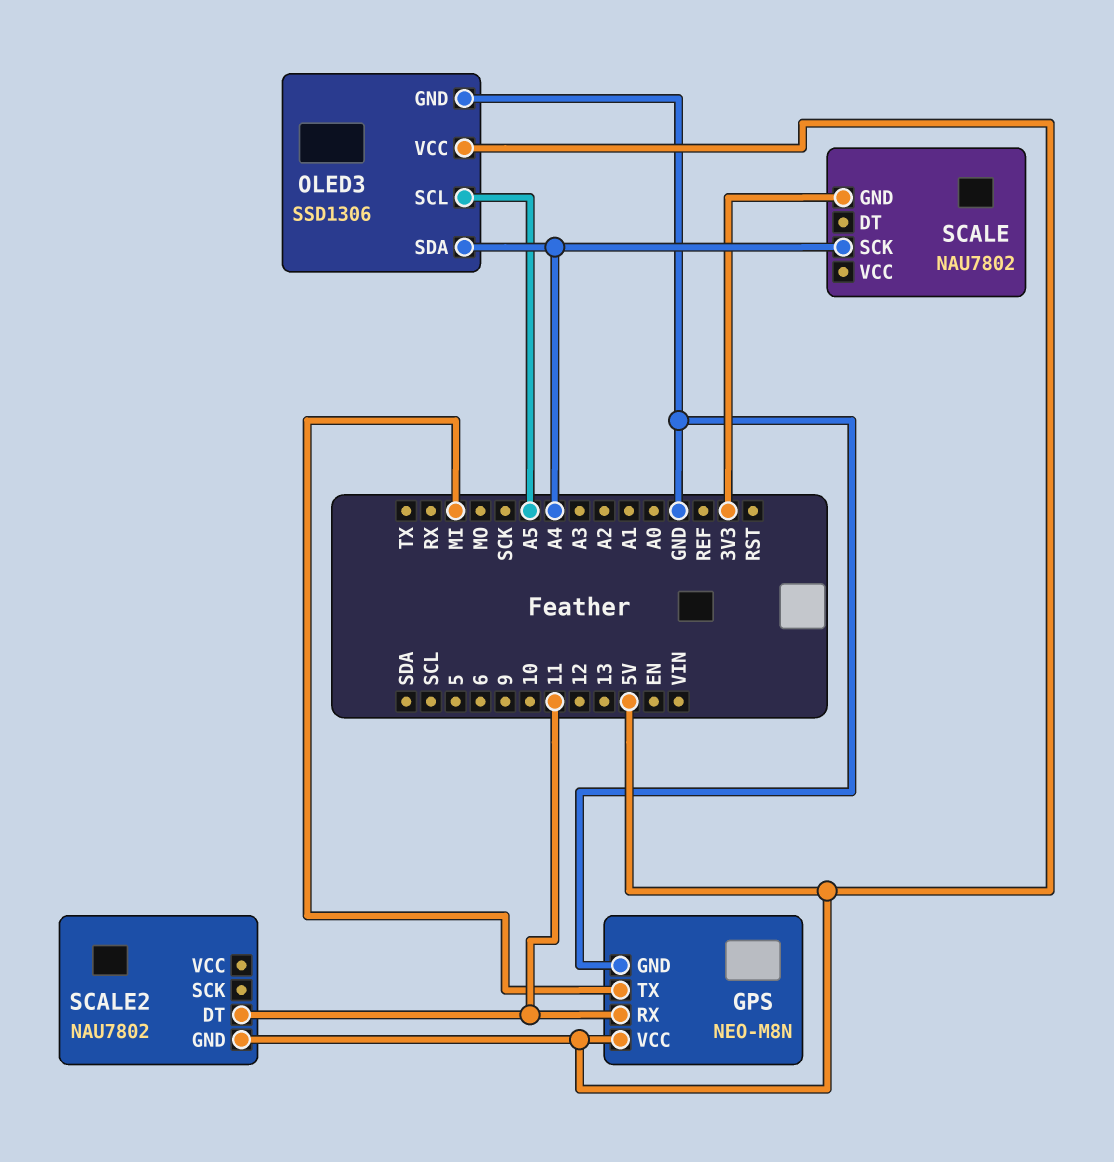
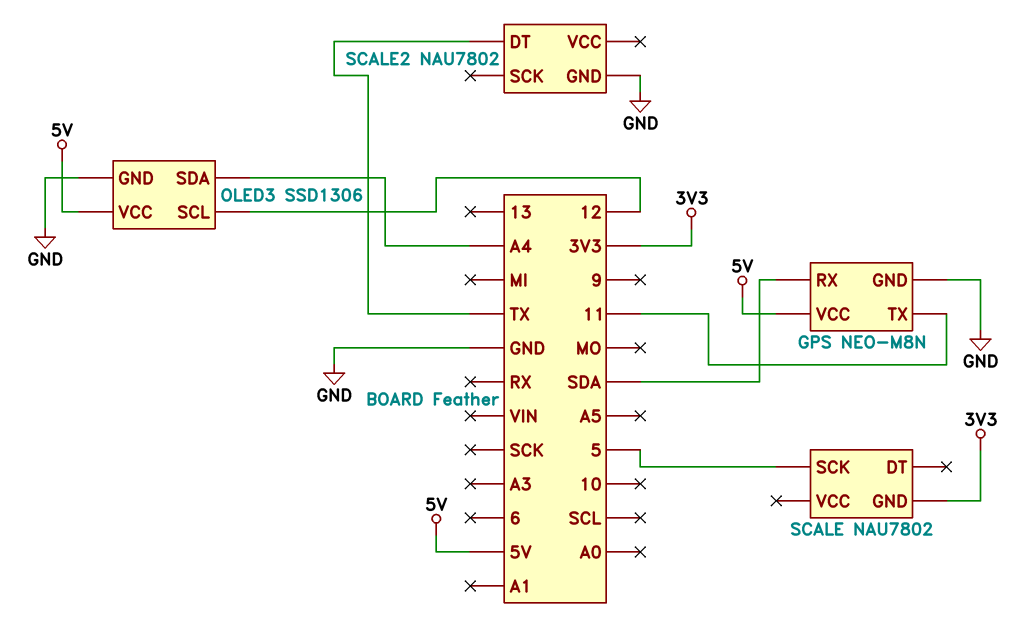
GPS pin RX: 11 -> SDA
GPS pin TX: MI -> 11
OLED3 pin SCL: A5 -> 12
SCALE pin SCK: A4 -> 5
SCALE2 pin DT: 11 -> TX
SCALE2 pin GND: 5V -> GND

